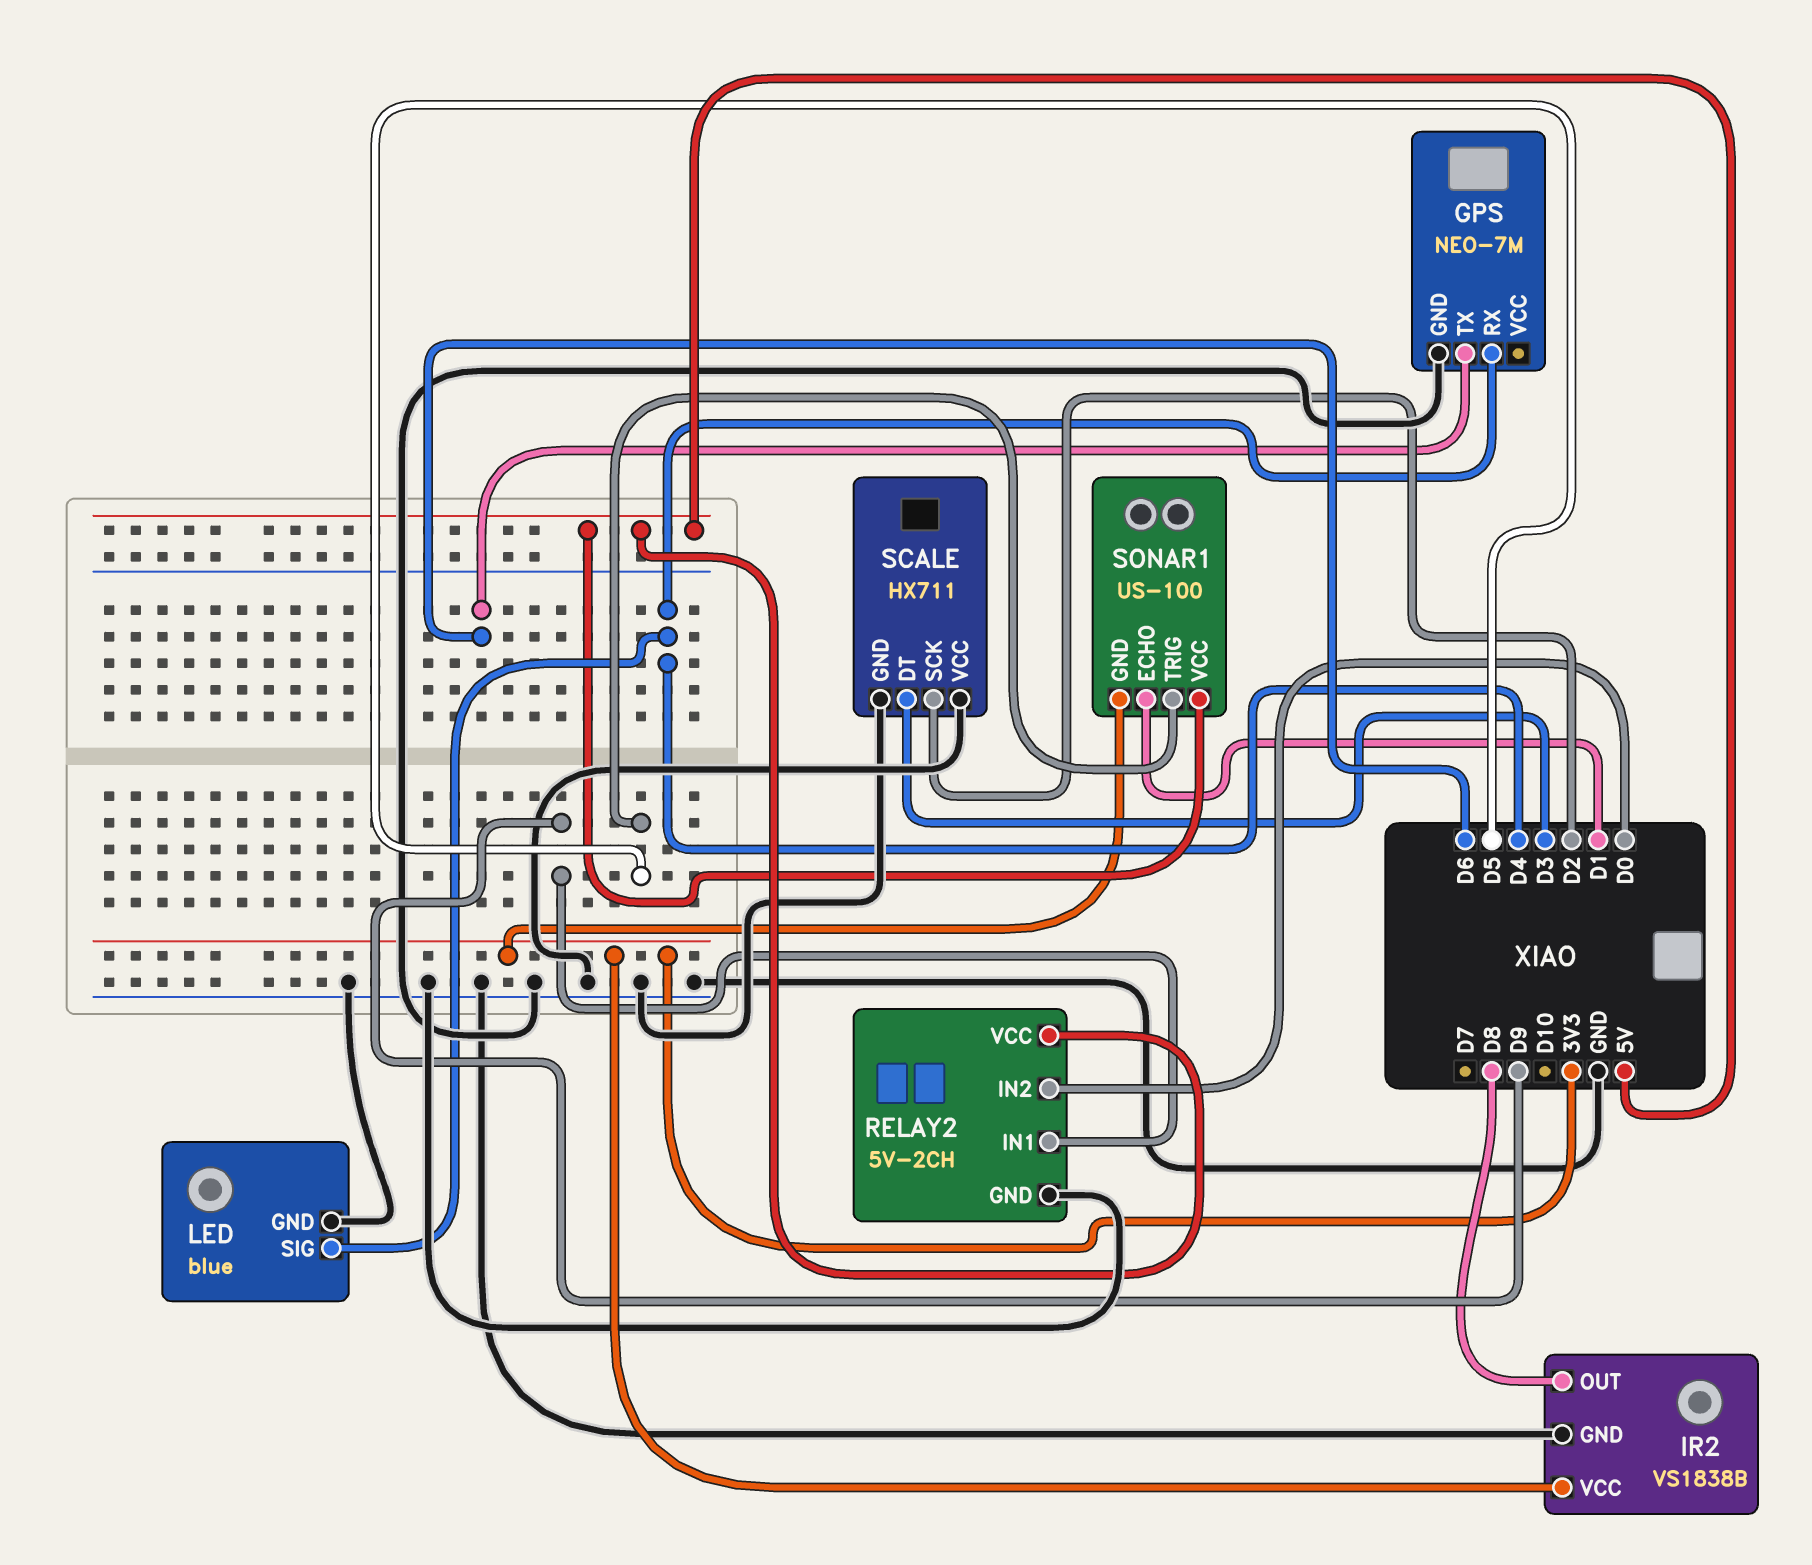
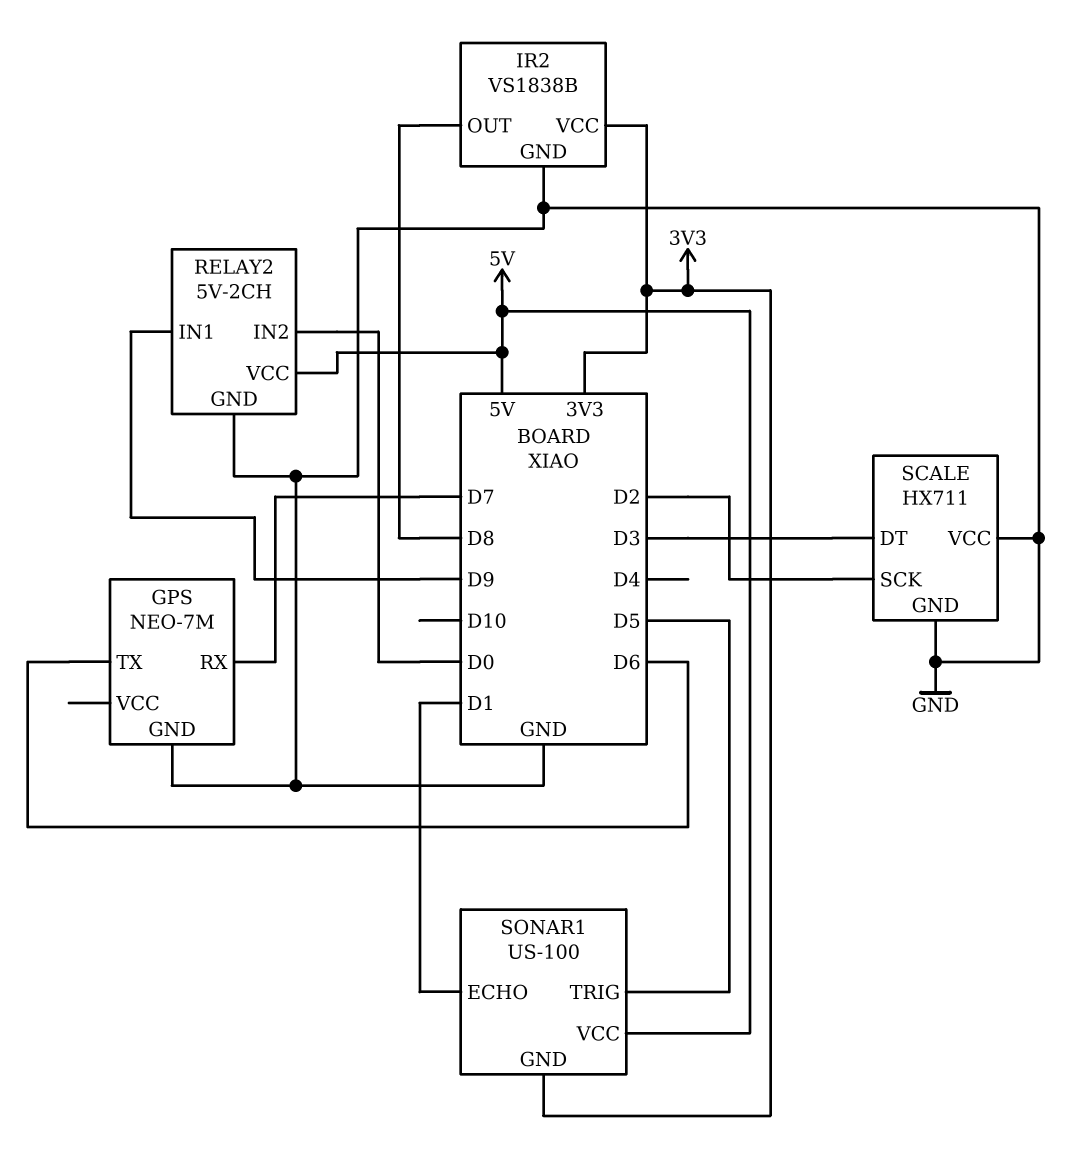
GPS pin RX: D4 -> D7
LED: blue -> none
LED pin GND: GND -> none
LED pin SIG: D4 -> none

